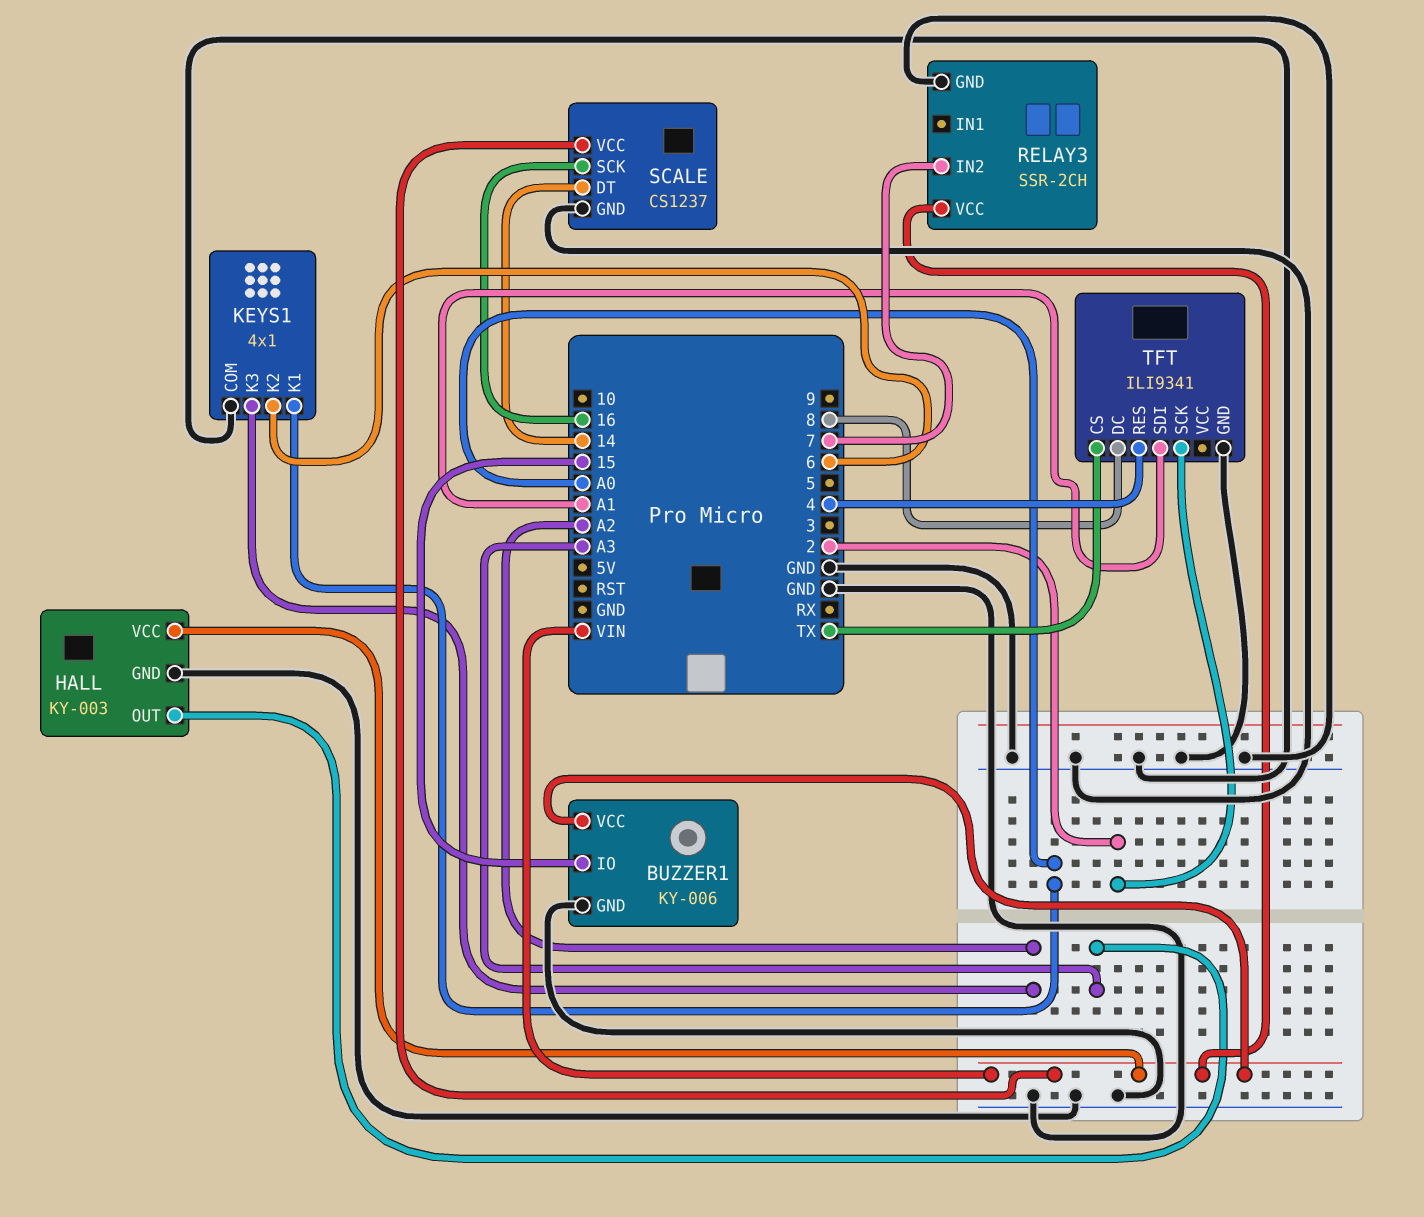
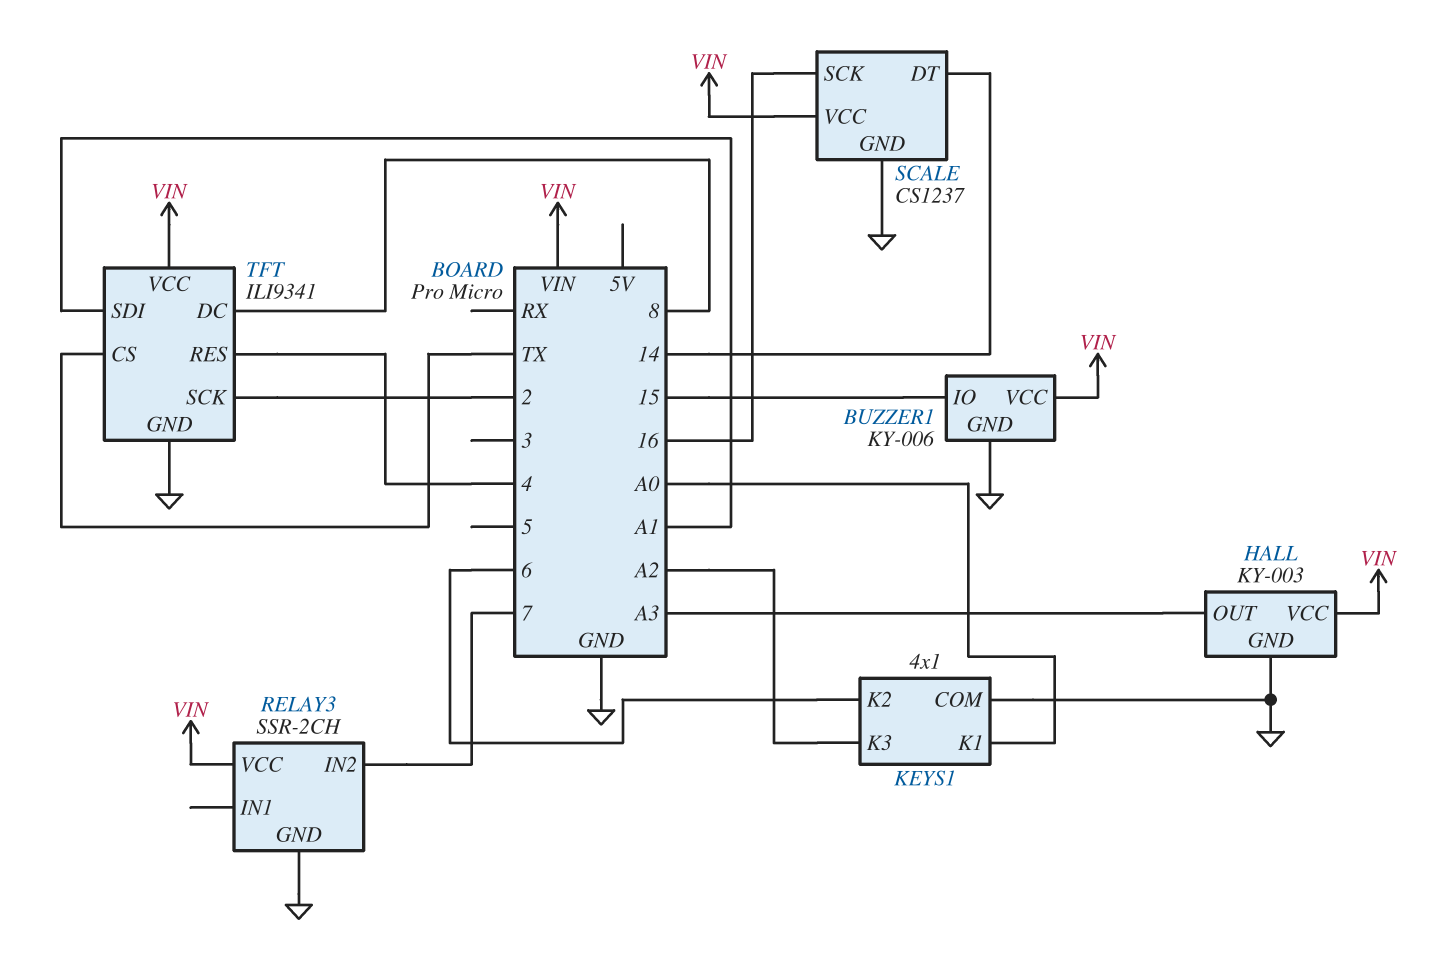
TFT pin VCC: none -> VIN

